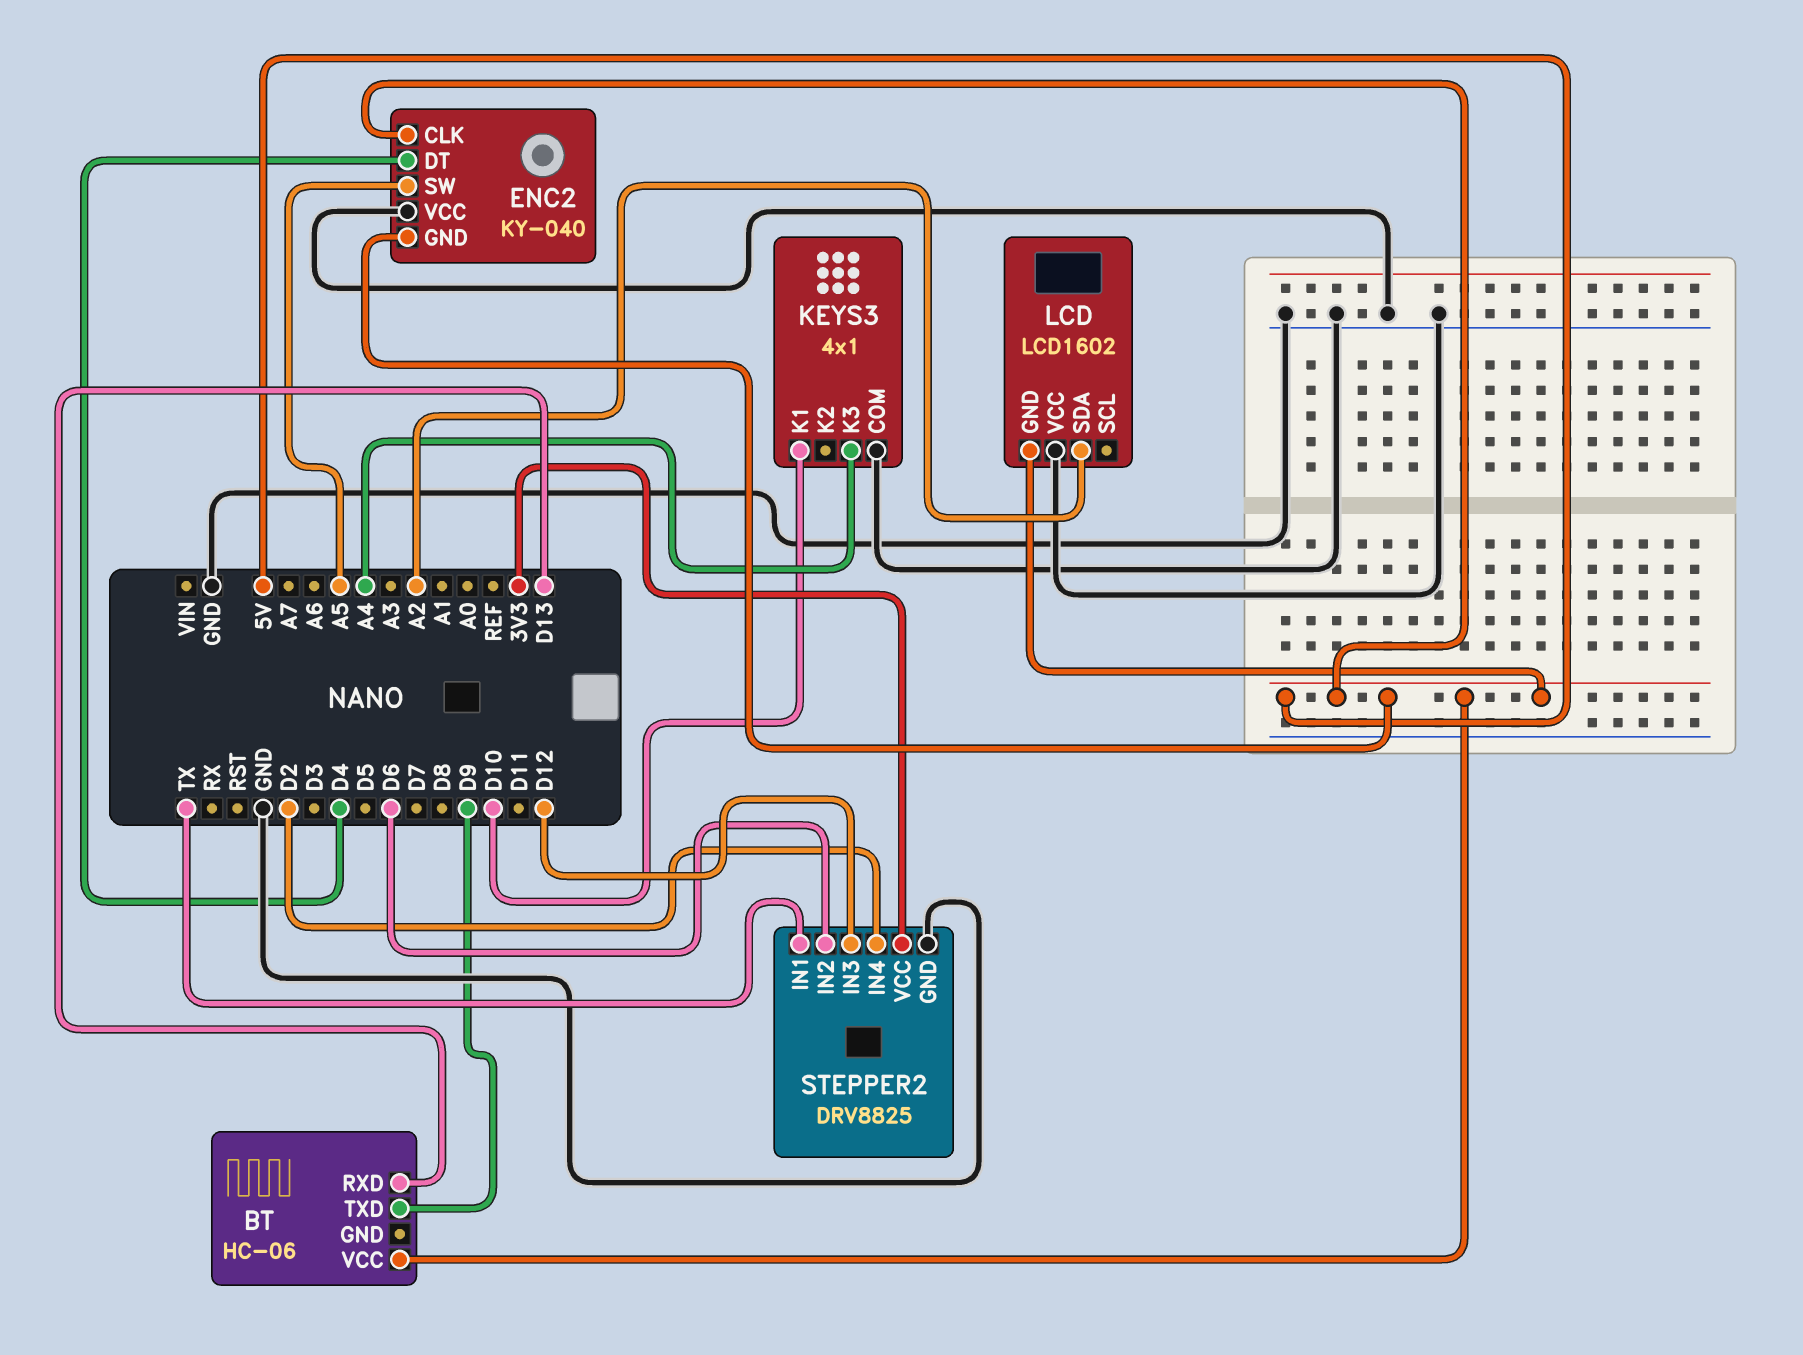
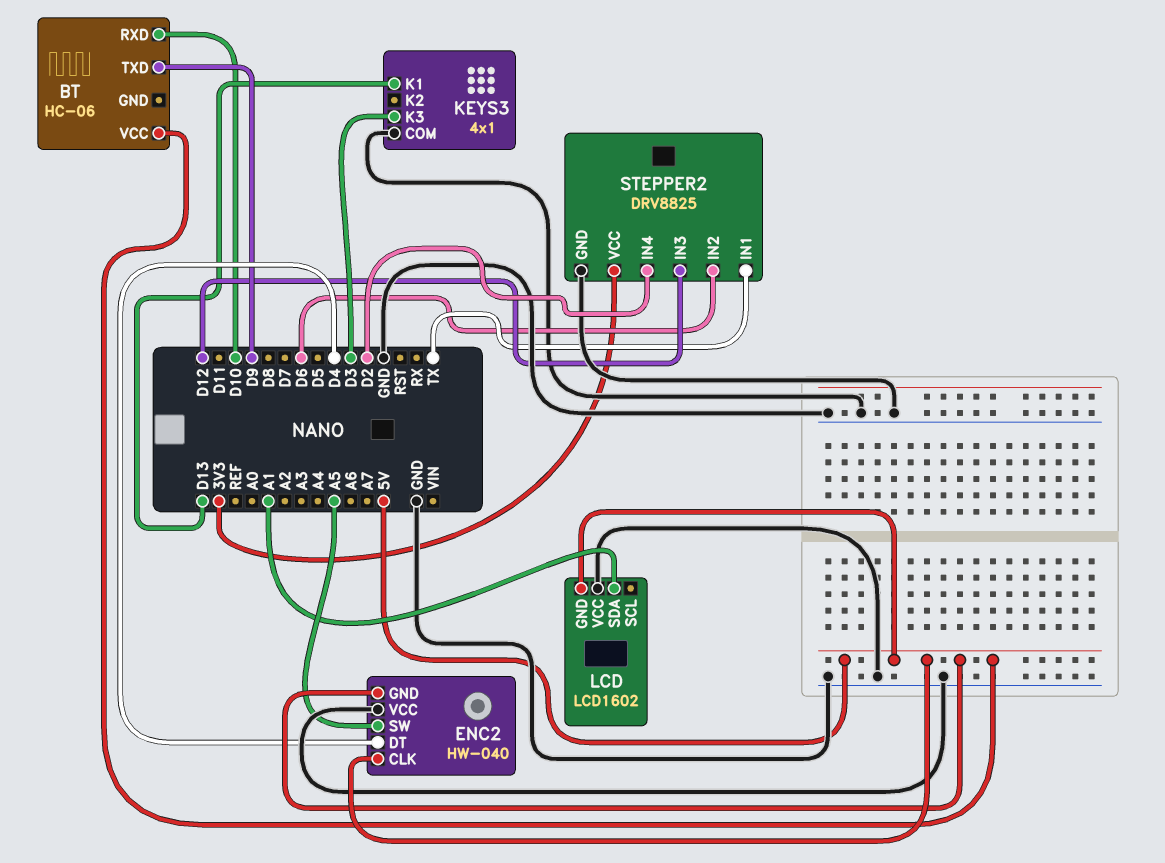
BT pin RXD: D13 -> D10
ENC2: KY-040 -> HW-040
KEYS3 pin K1: D10 -> D13
KEYS3 pin K3: A4 -> D3
LCD pin SDA: A2 -> A1

